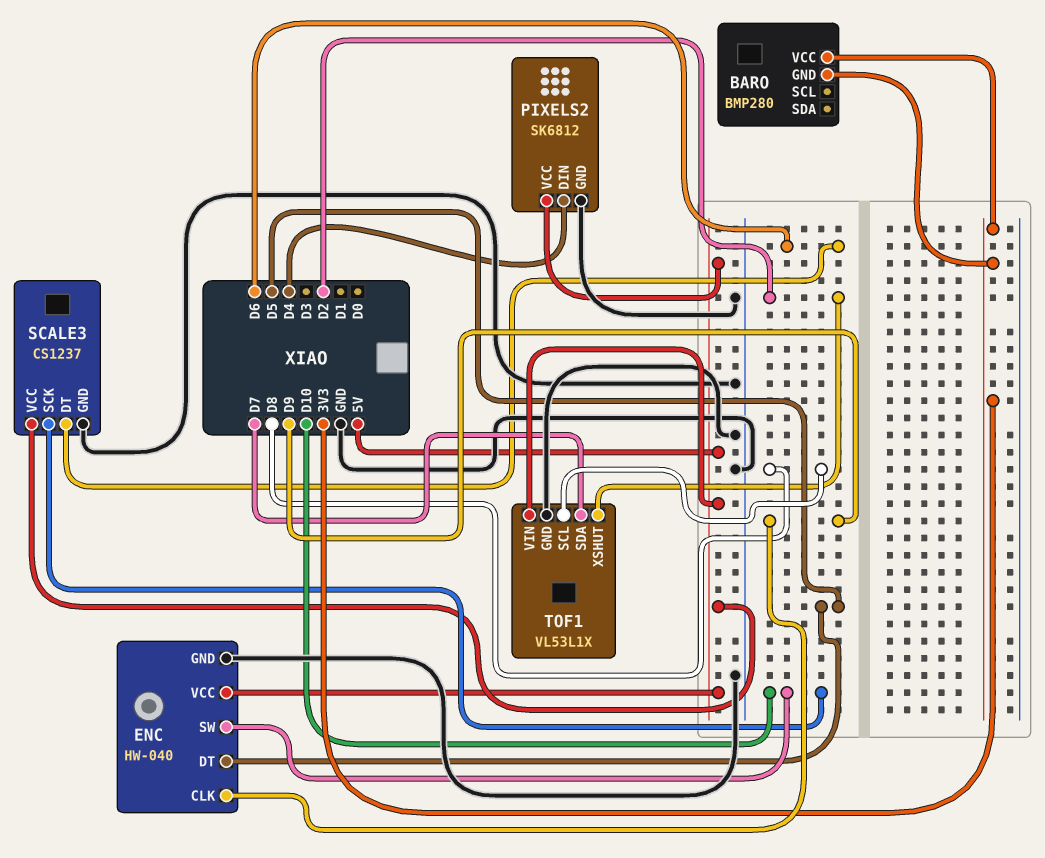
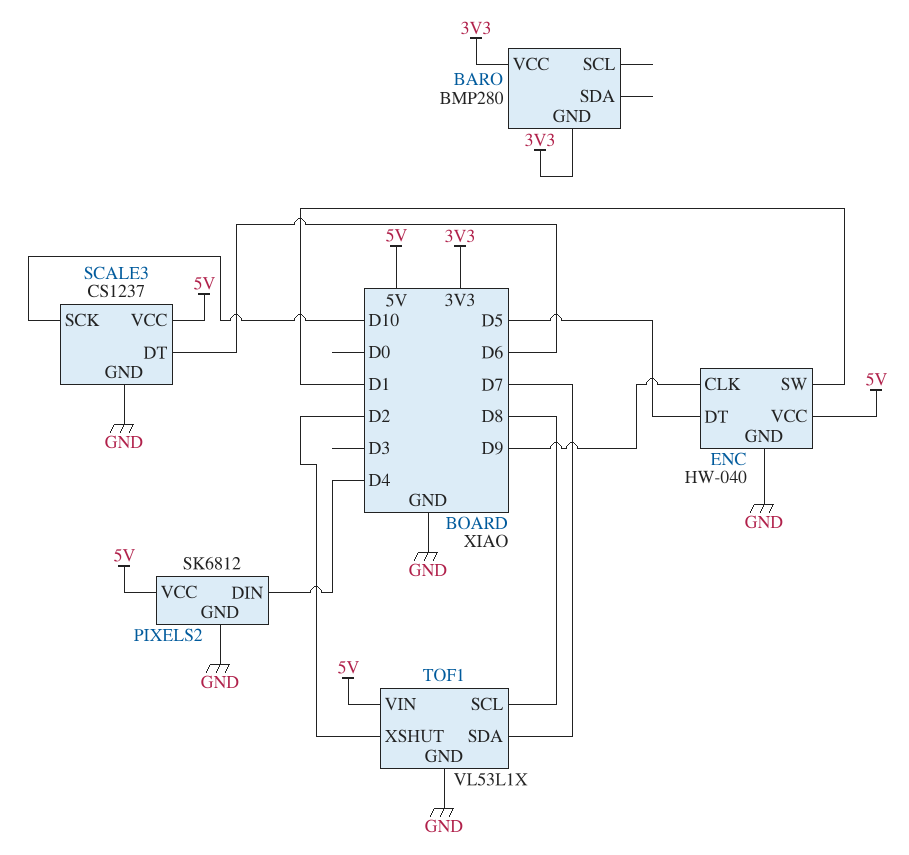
ENC pin SW: D10 -> D1

